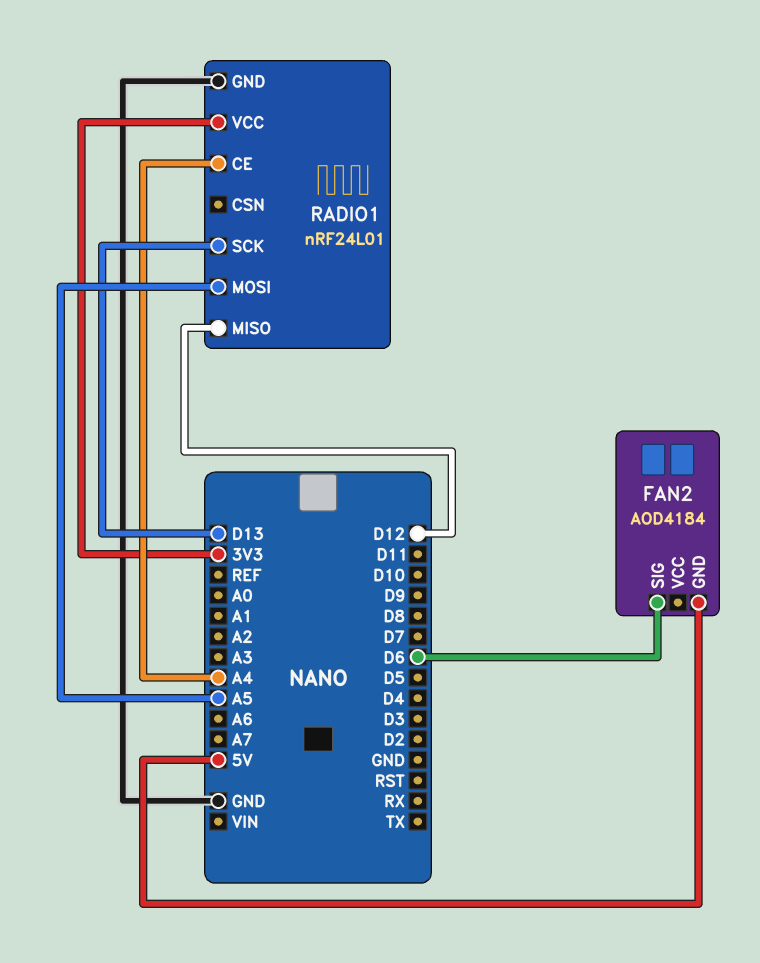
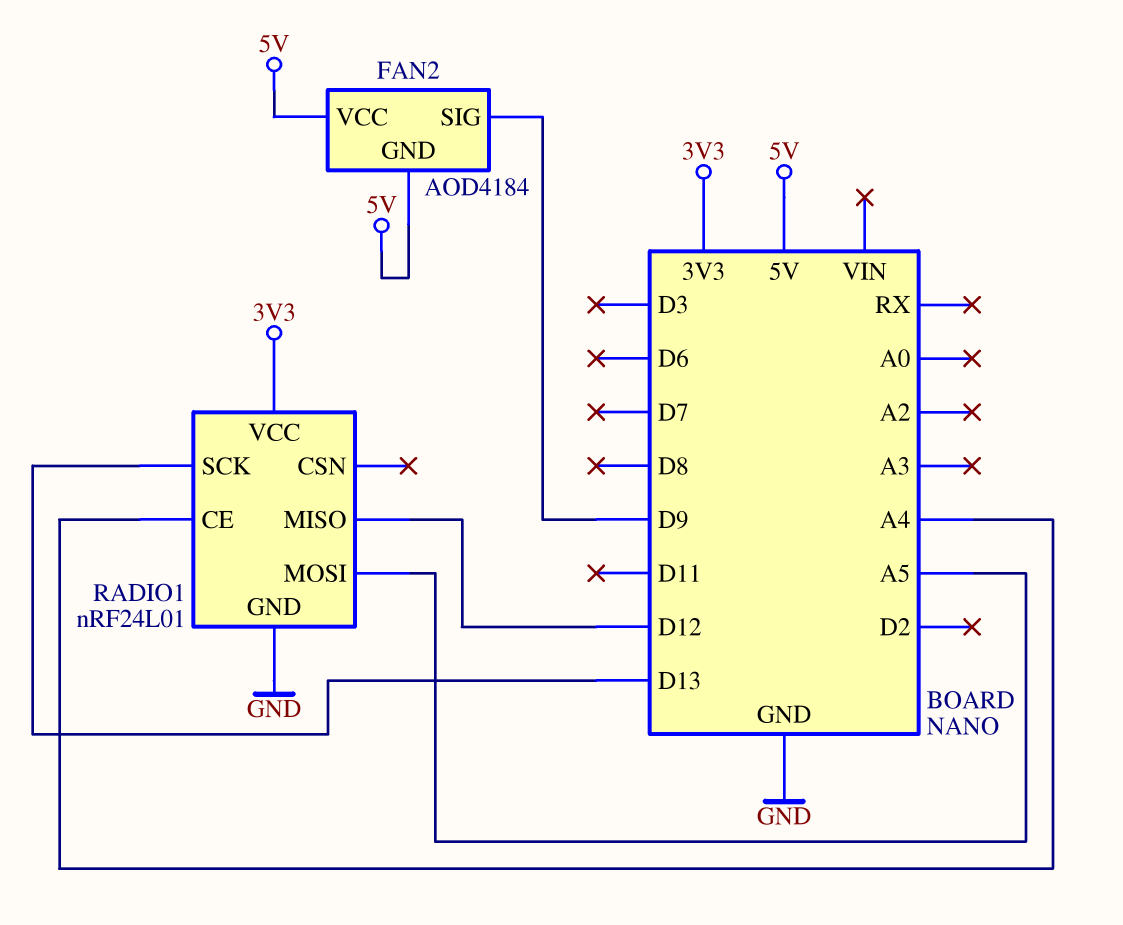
FAN2 pin SIG: D6 -> D9
FAN2 pin VCC: none -> 5V

